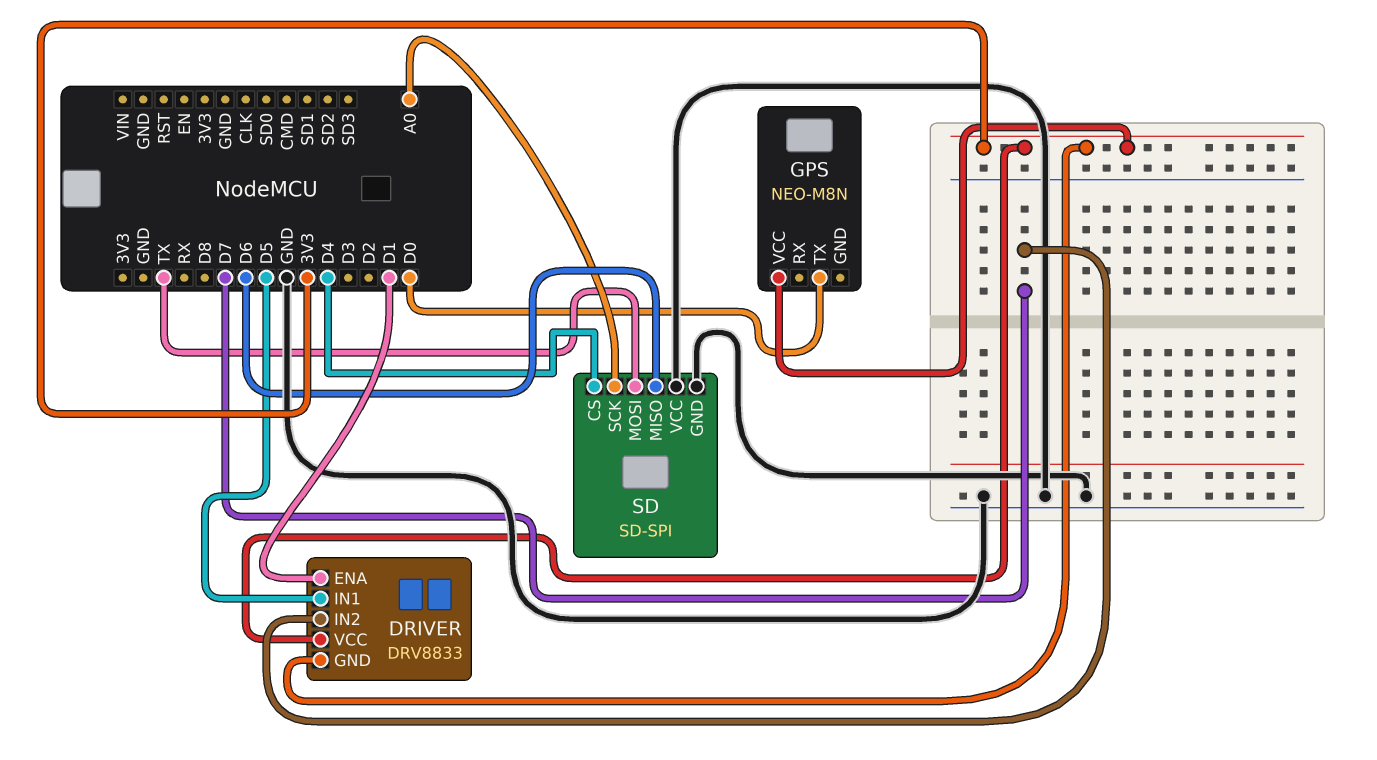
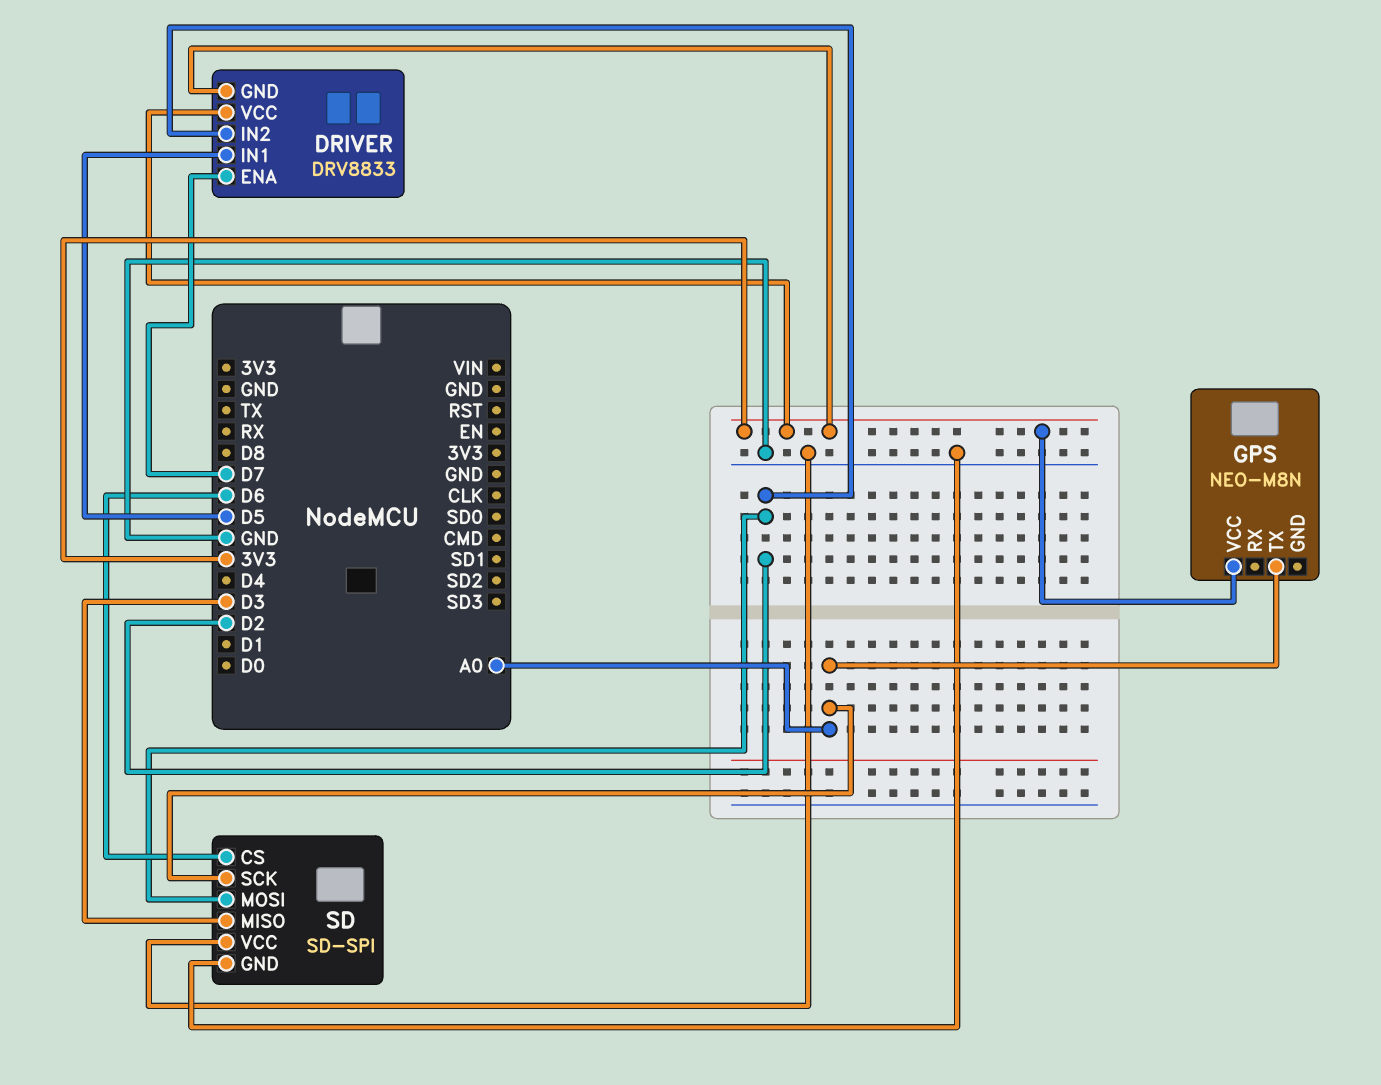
DRIVER pin ENA: D1 -> D7
DRIVER pin IN2: D7 -> D2
GPS pin TX: D0 -> A0
SD pin CS: D4 -> D6
SD pin MISO: D6 -> D3
SD pin MOSI: TX -> D2

